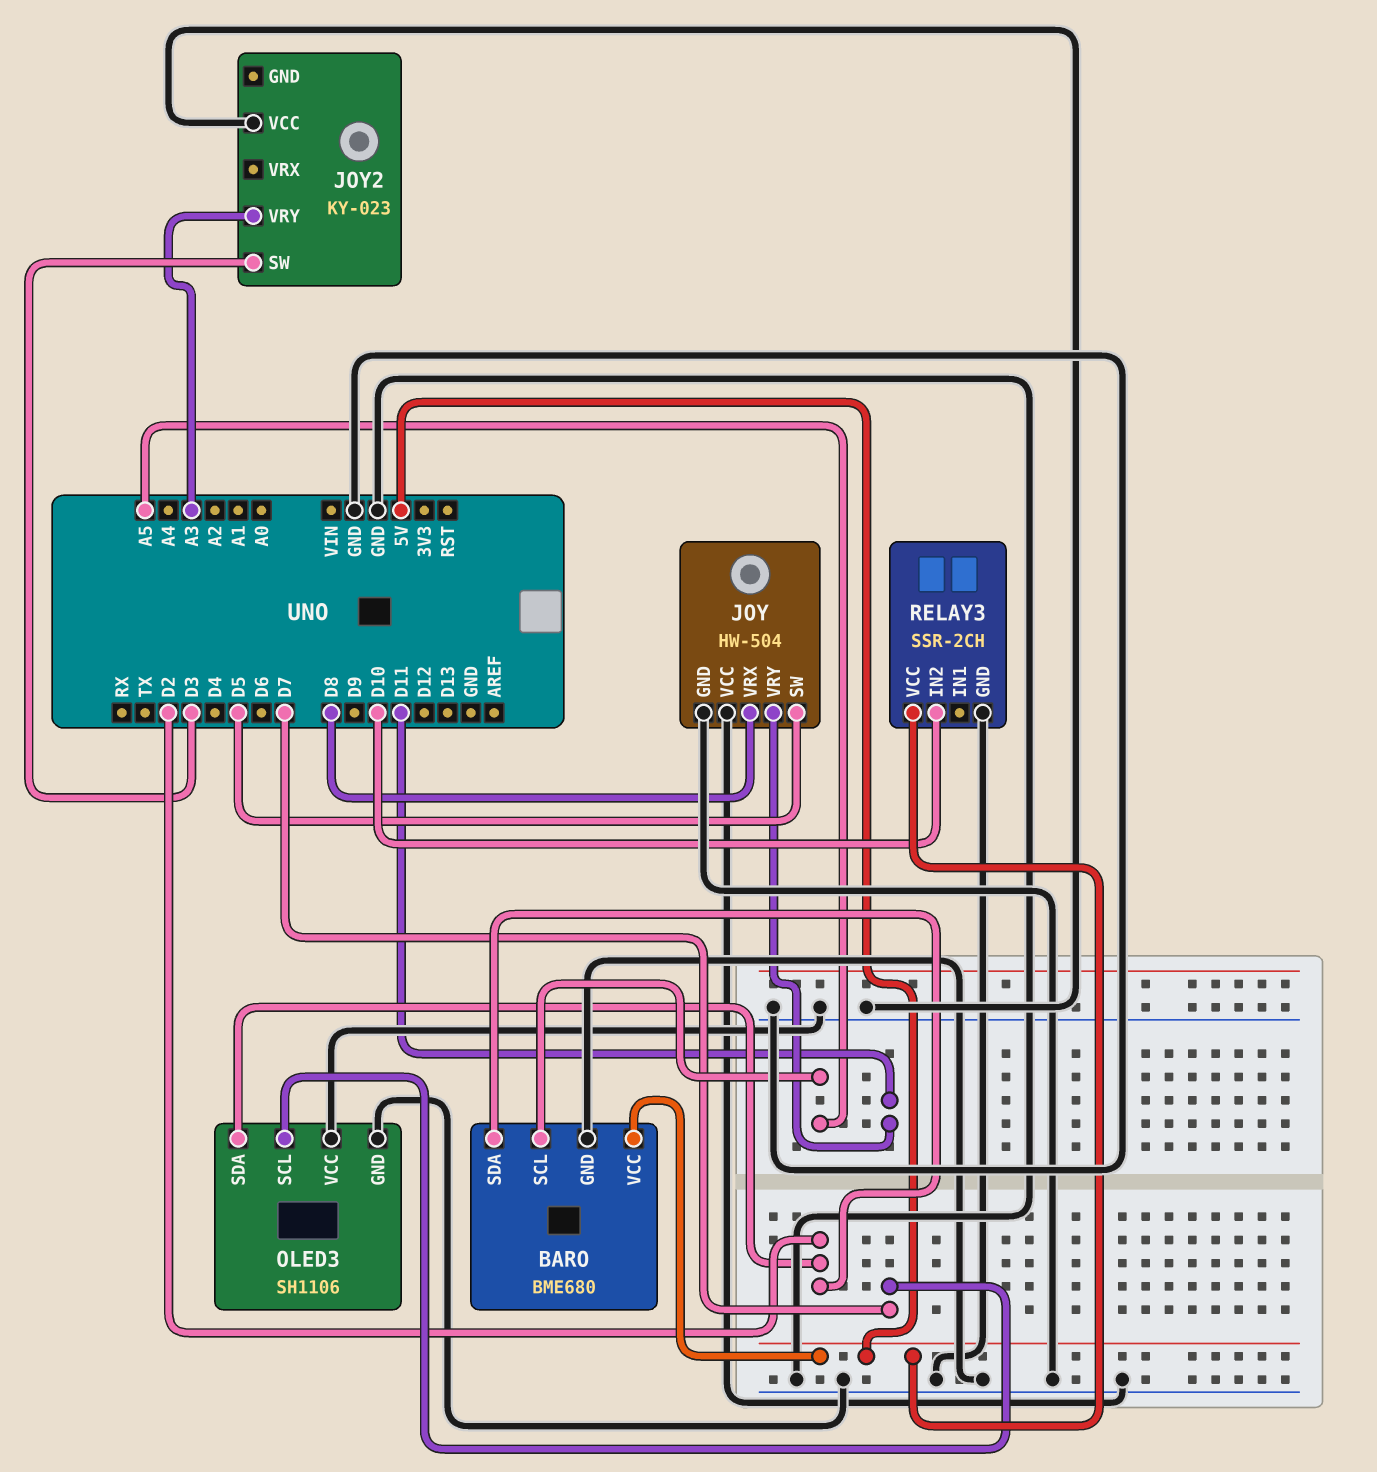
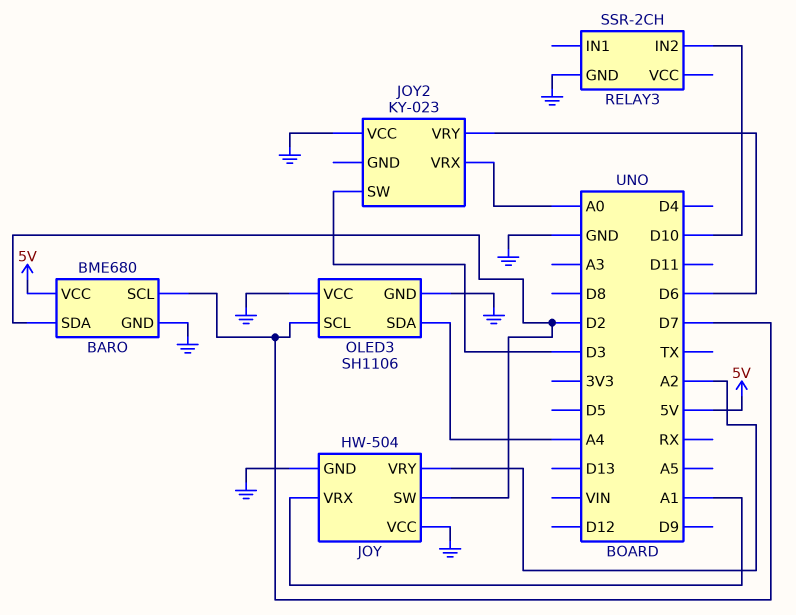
BARO pin SCL: A5 -> D7
JOY pin SW: D5 -> D2
JOY pin VRX: D8 -> A1
JOY pin VRY: D11 -> A2
JOY2 pin VRX: none -> A0
JOY2 pin VRY: A3 -> D6
OLED3 pin SDA: D2 -> A4
RELAY3 pin VCC: 5V -> none

